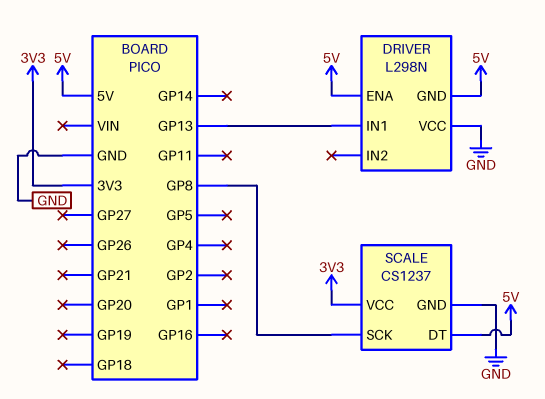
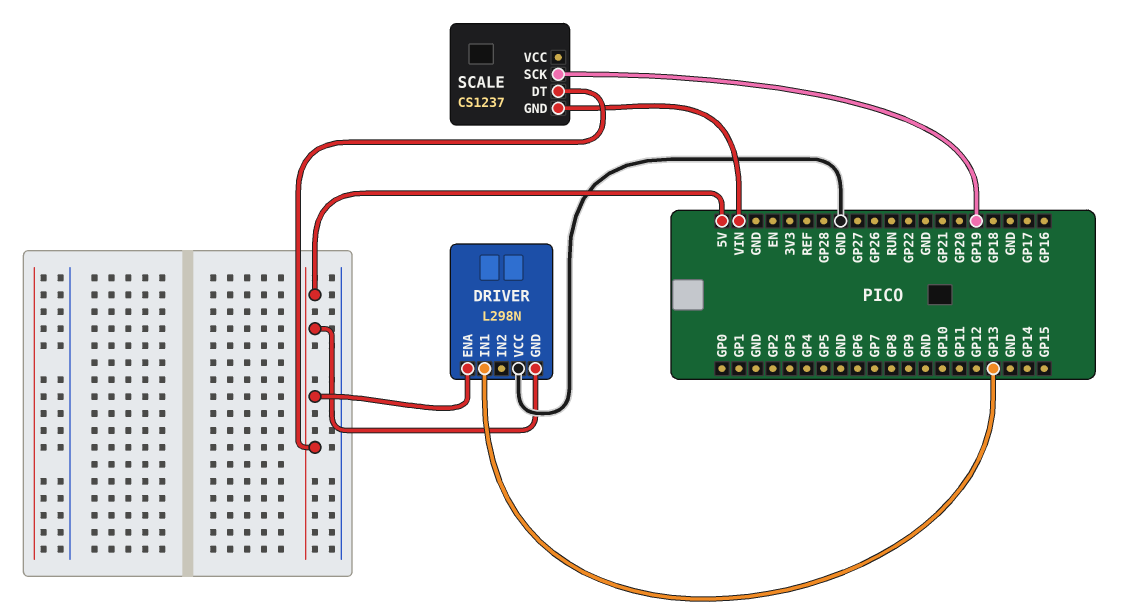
SCALE pin GND: GND -> VIN
SCALE pin SCK: GP8 -> GP19
SCALE pin VCC: 3V3 -> none

